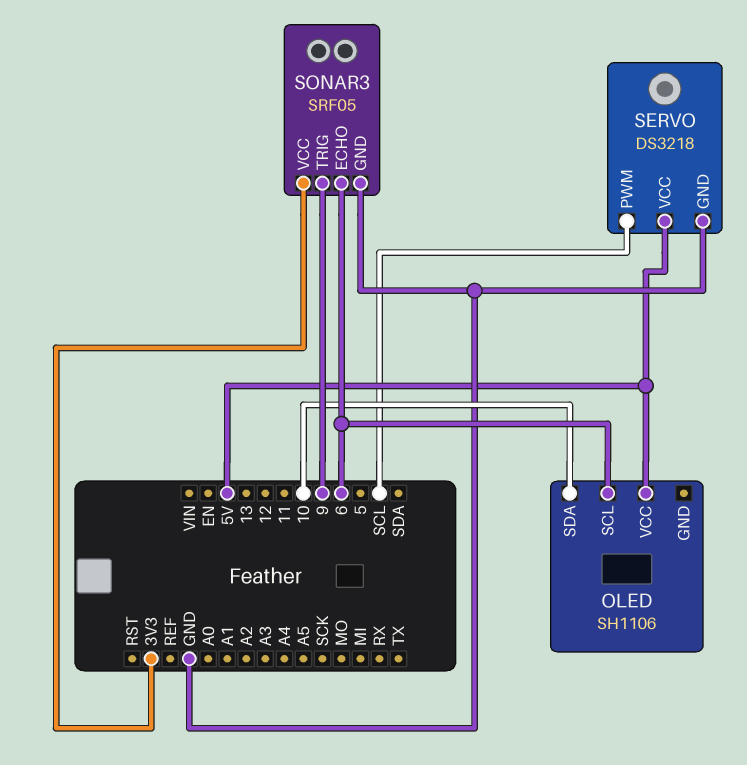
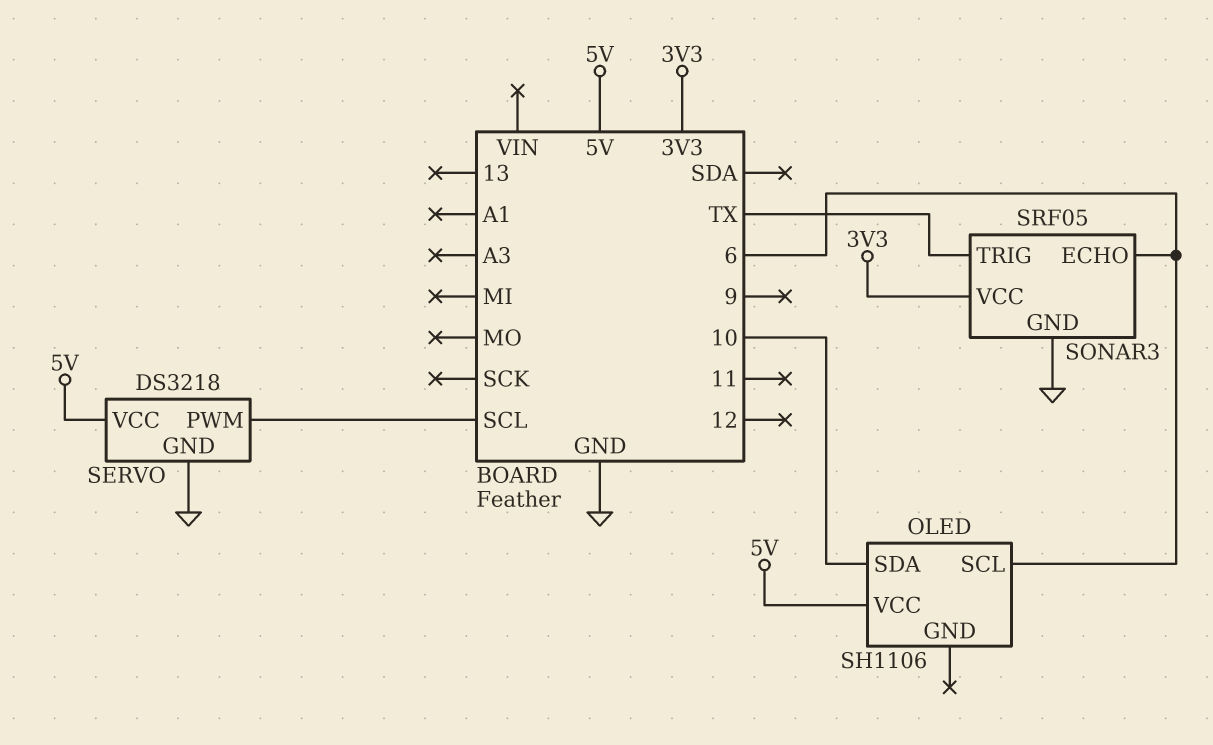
SONAR3 pin TRIG: 9 -> TX

